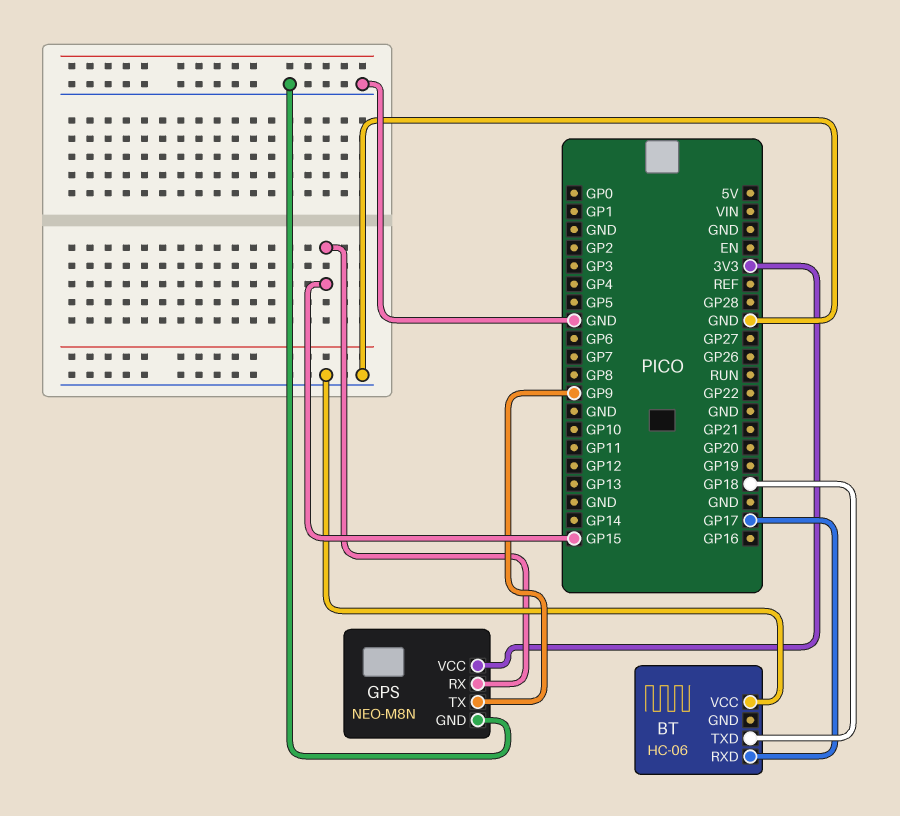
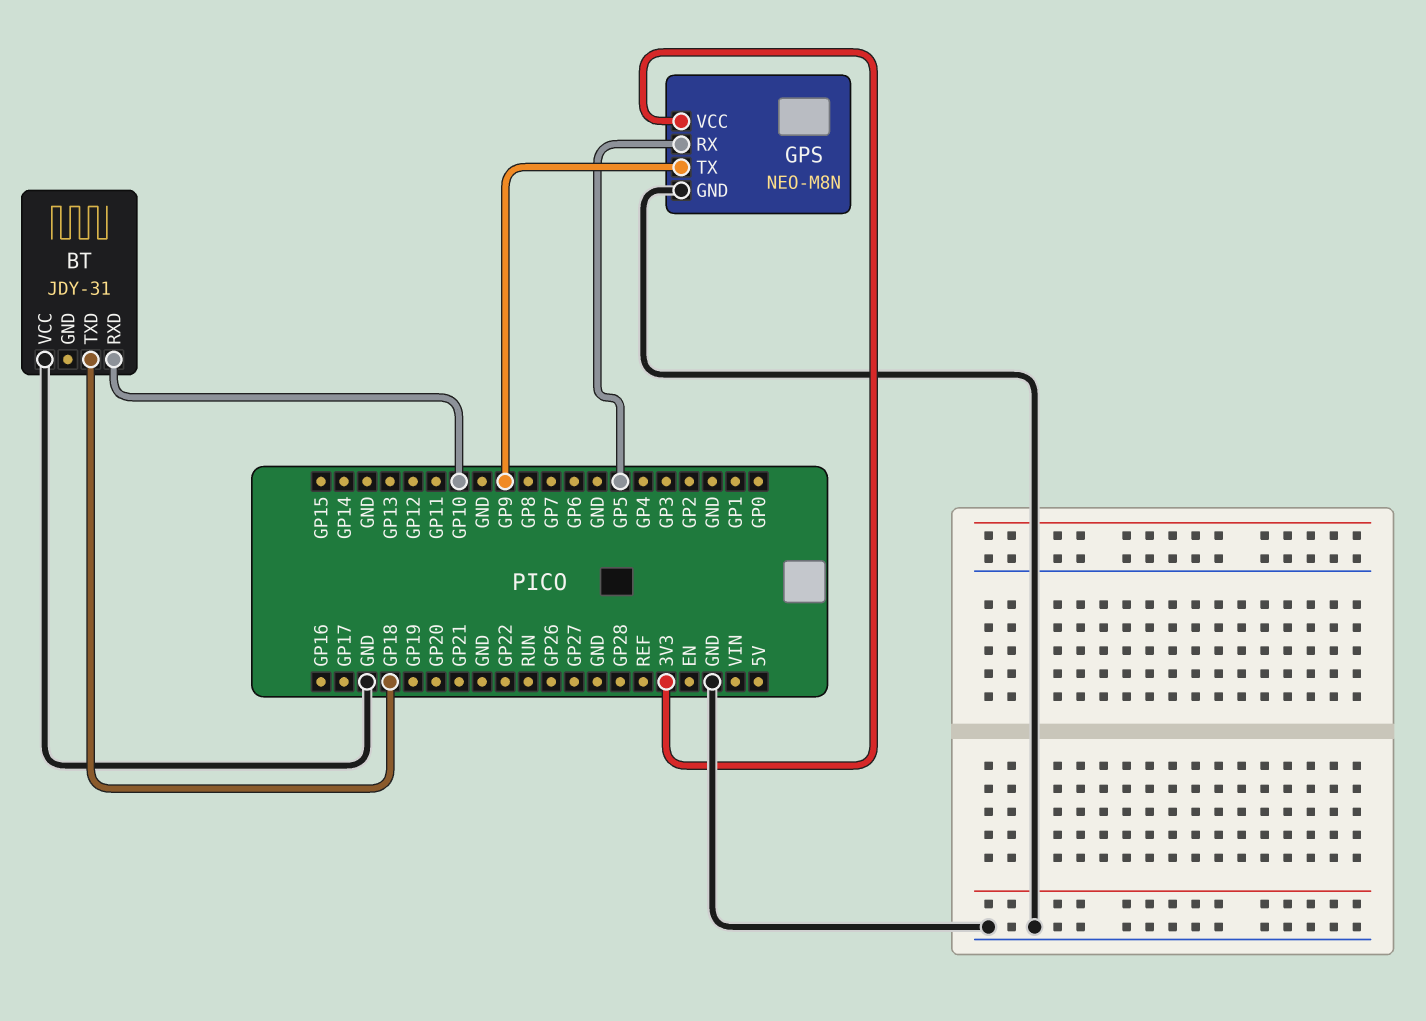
BT: HC-06 -> JDY-31
BT pin RXD: GP17 -> GP10
GPS pin RX: GP15 -> GP5

